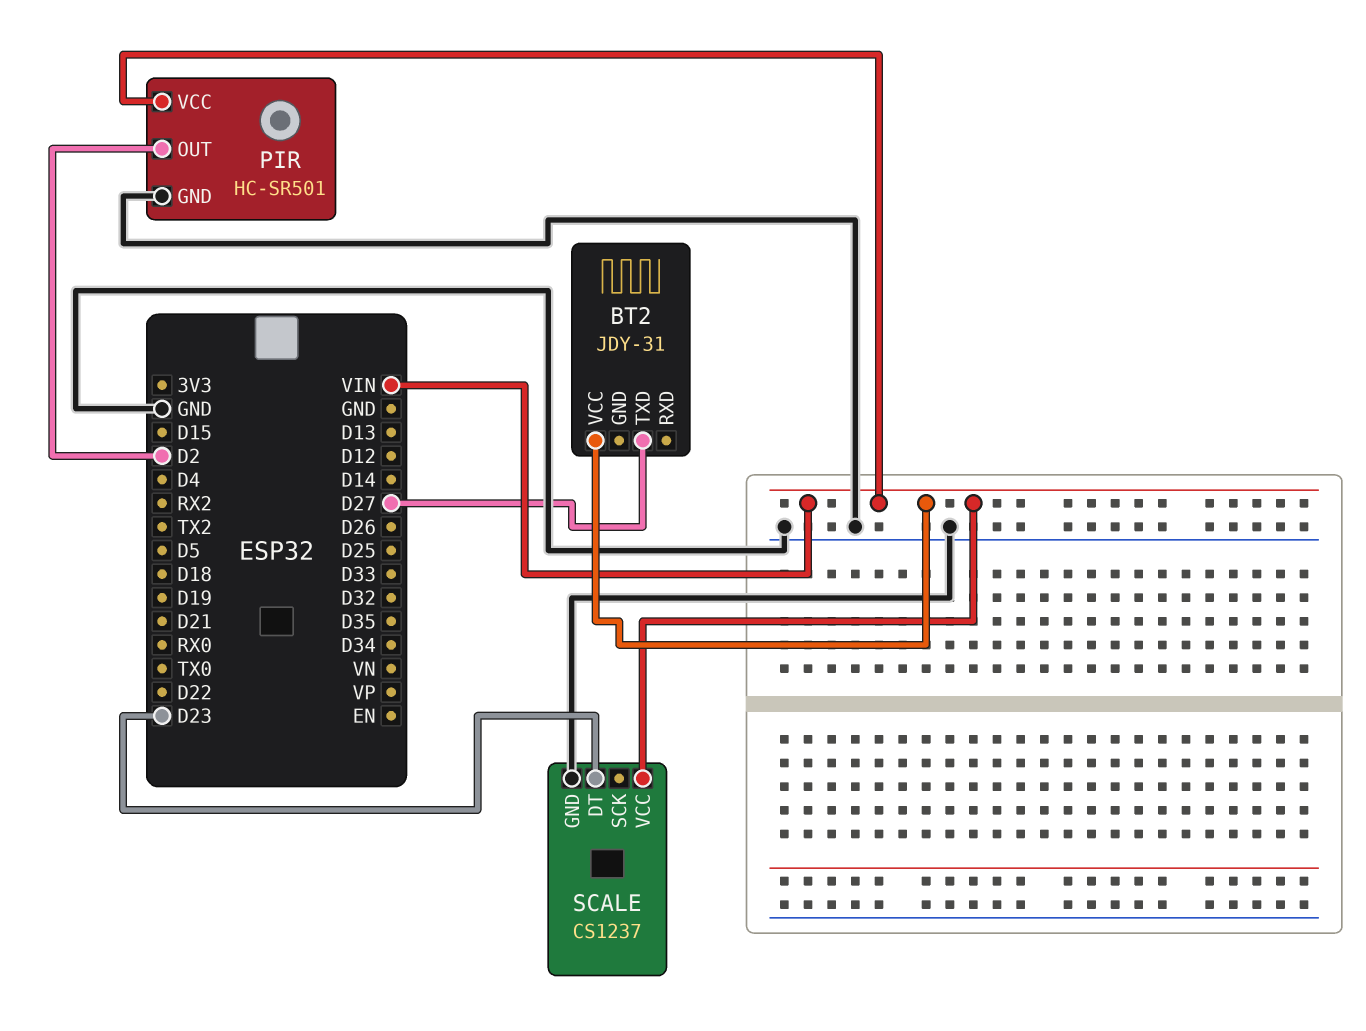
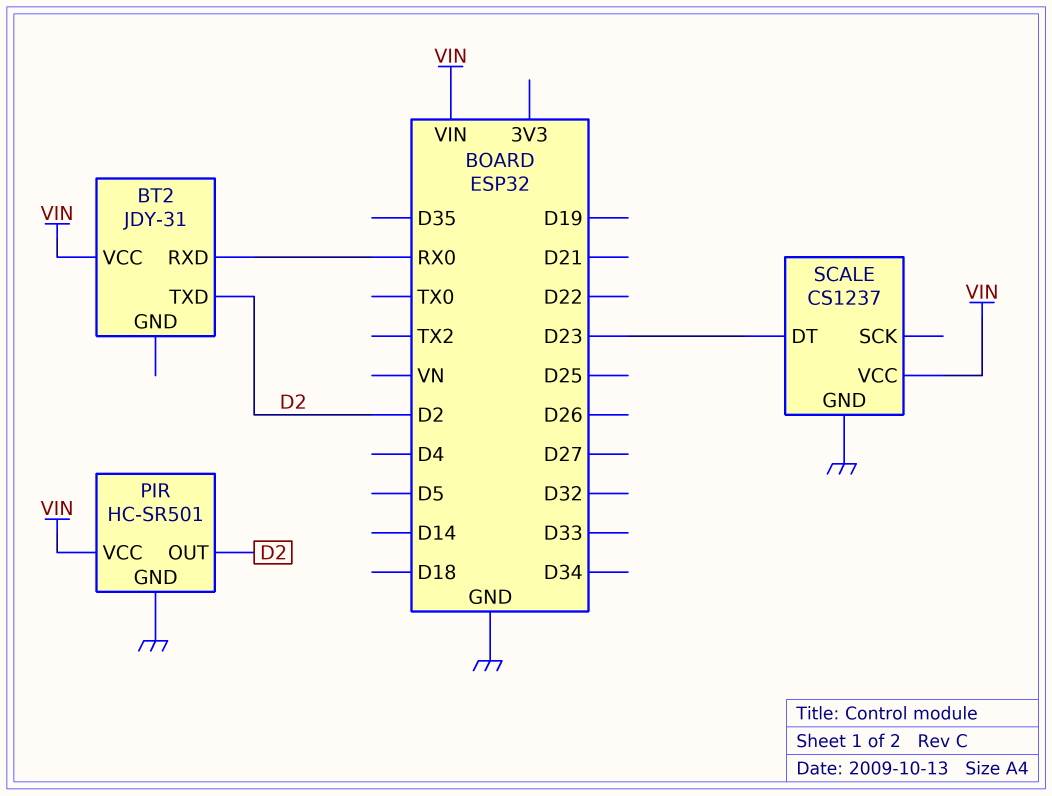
BT2 pin RXD: none -> RX0
BT2 pin TXD: D27 -> D2

